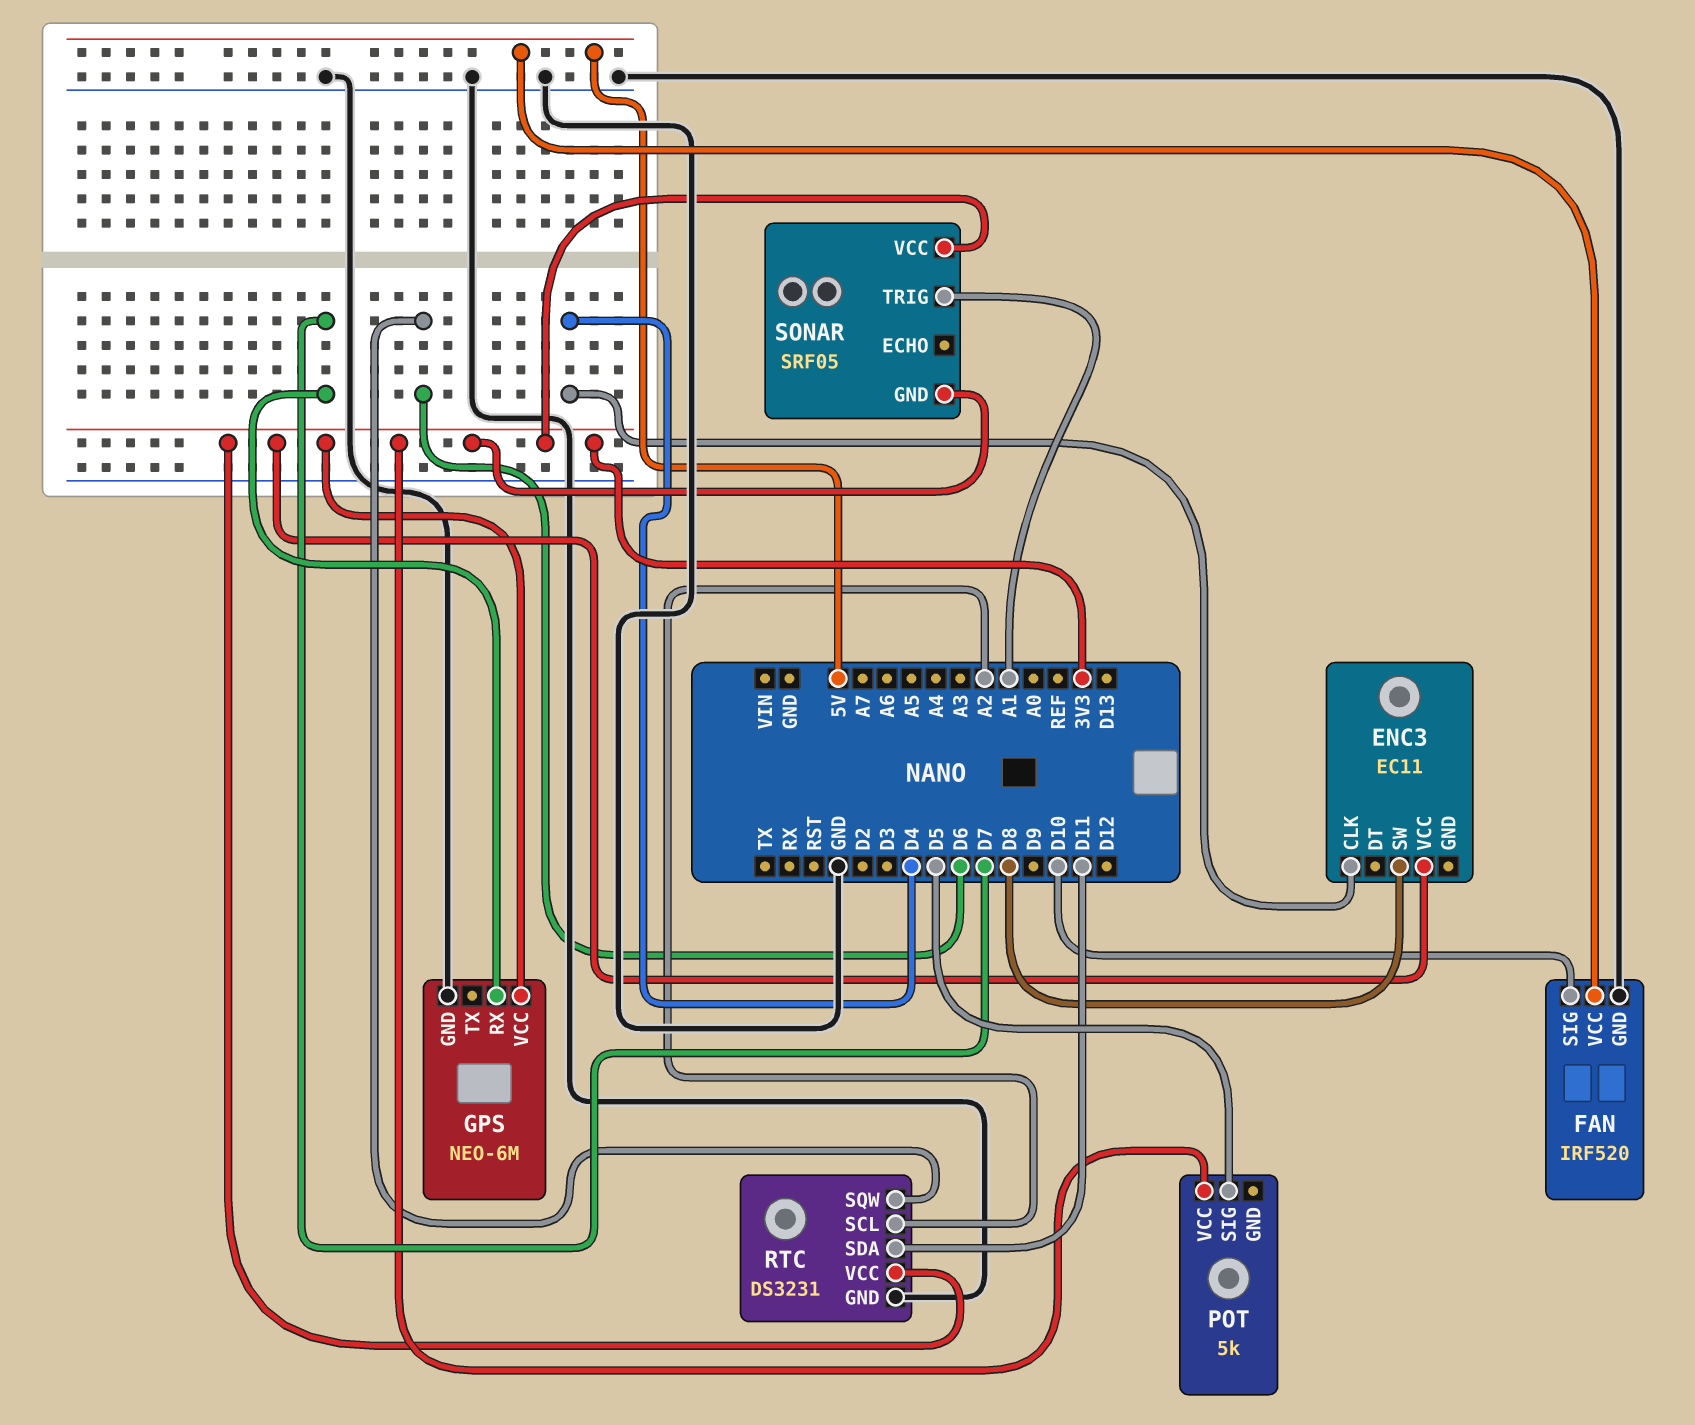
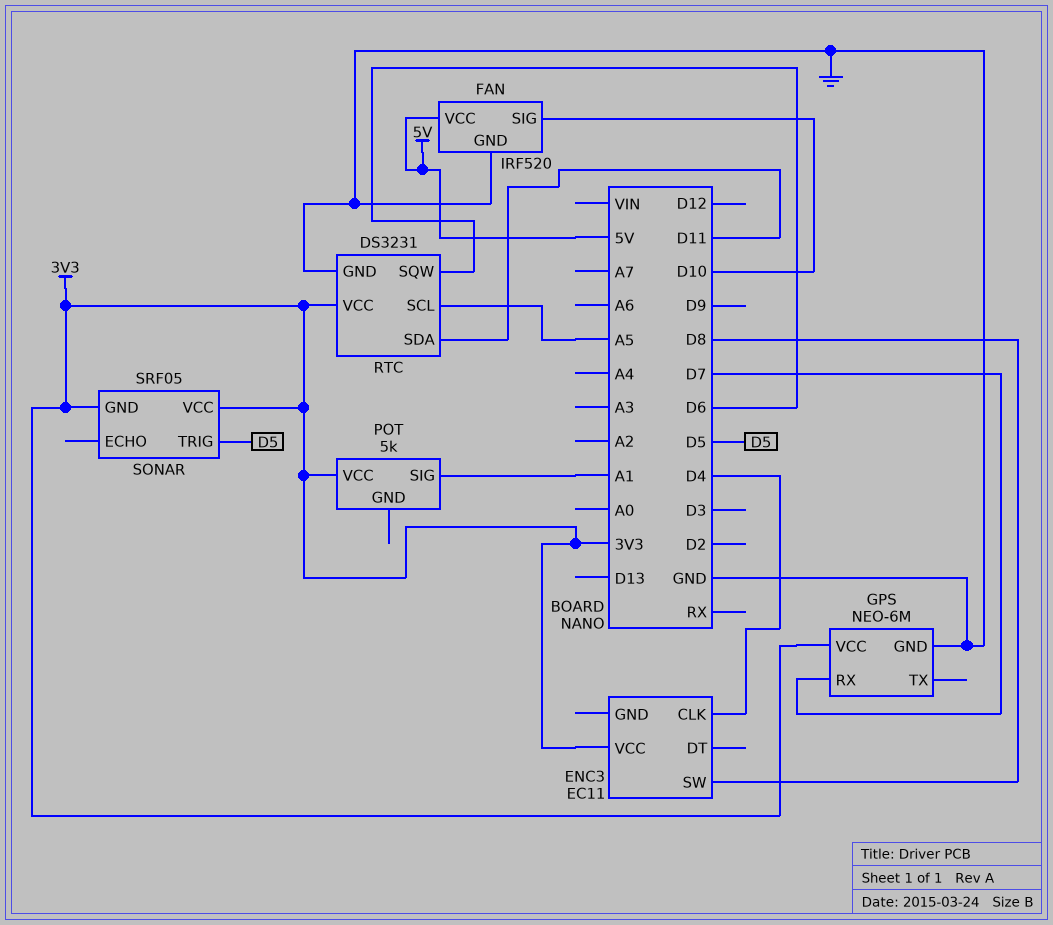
POT pin SIG: D5 -> A1
RTC pin SCL: A2 -> A5
SONAR pin TRIG: A1 -> D5

